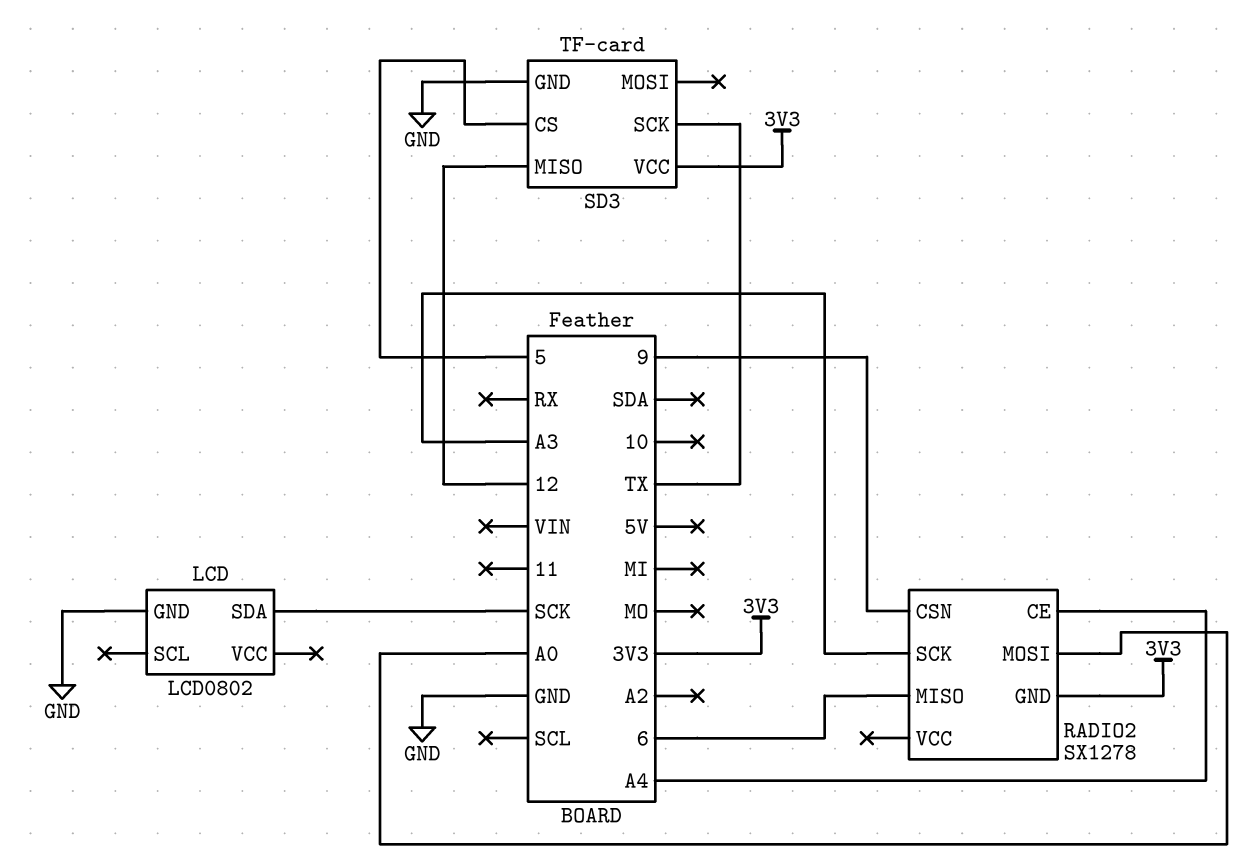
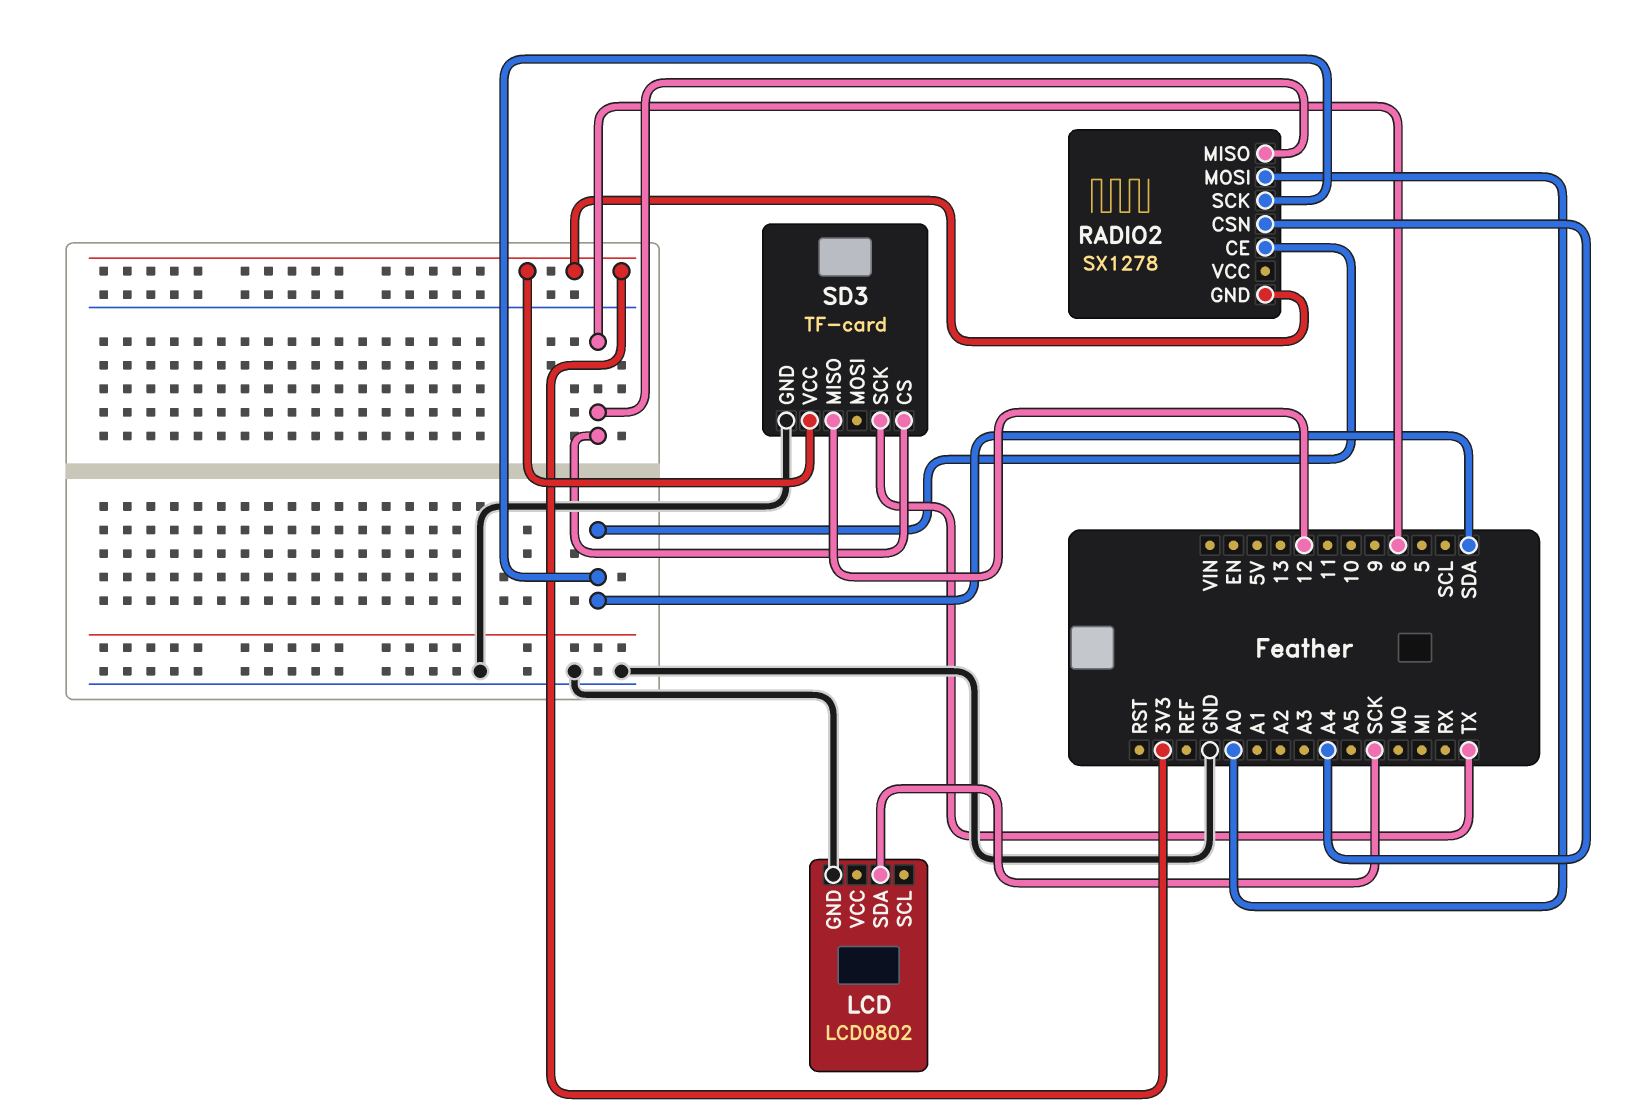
RADIO2 pin CE: A4 -> SDA
RADIO2 pin CSN: 9 -> A4
RADIO2 pin SCK: A3 -> SDA
SD3 pin CS: 5 -> 6

